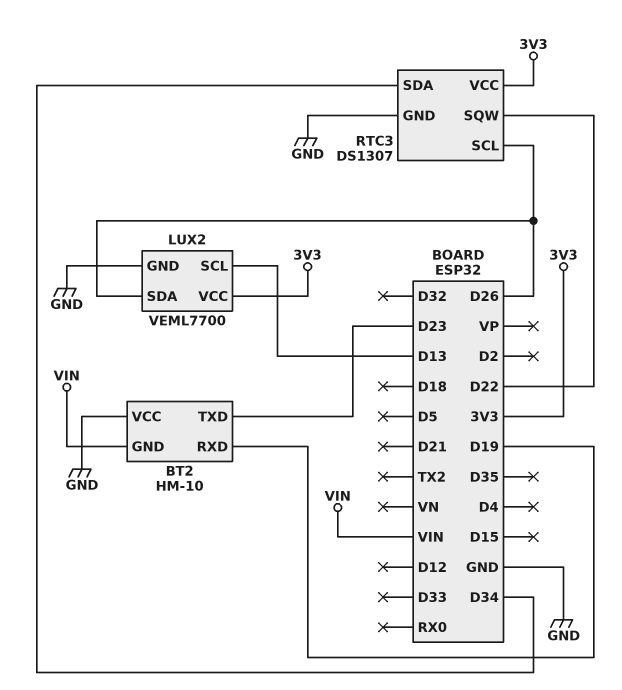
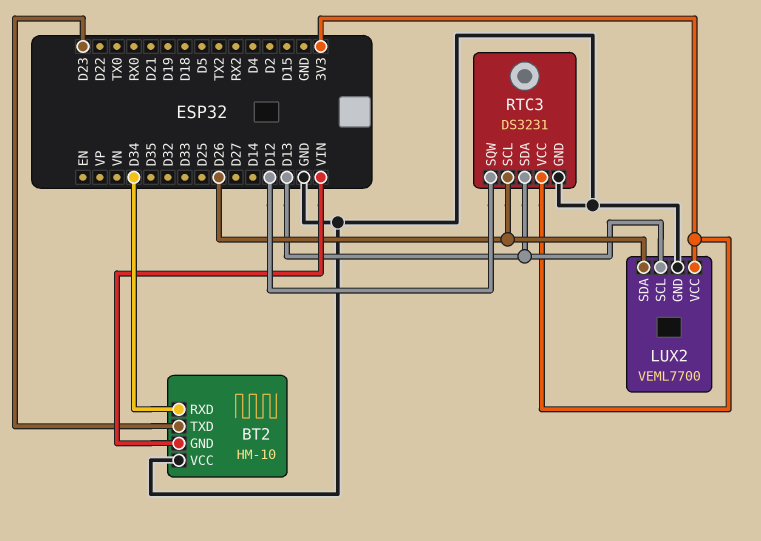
BT2 pin RXD: D19 -> D34
RTC3: DS1307 -> DS3231
RTC3 pin SDA: D34 -> D13
RTC3 pin SQW: D22 -> D12

